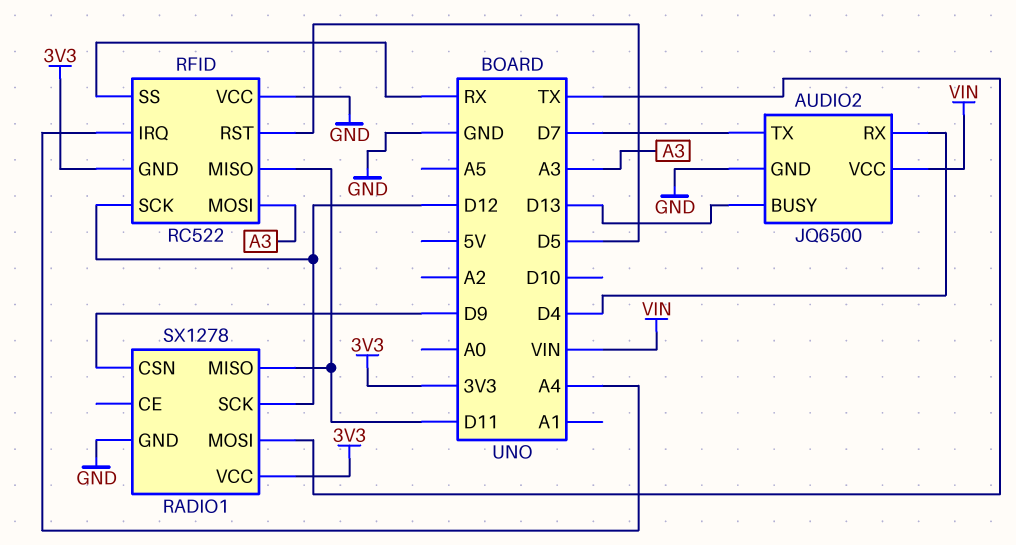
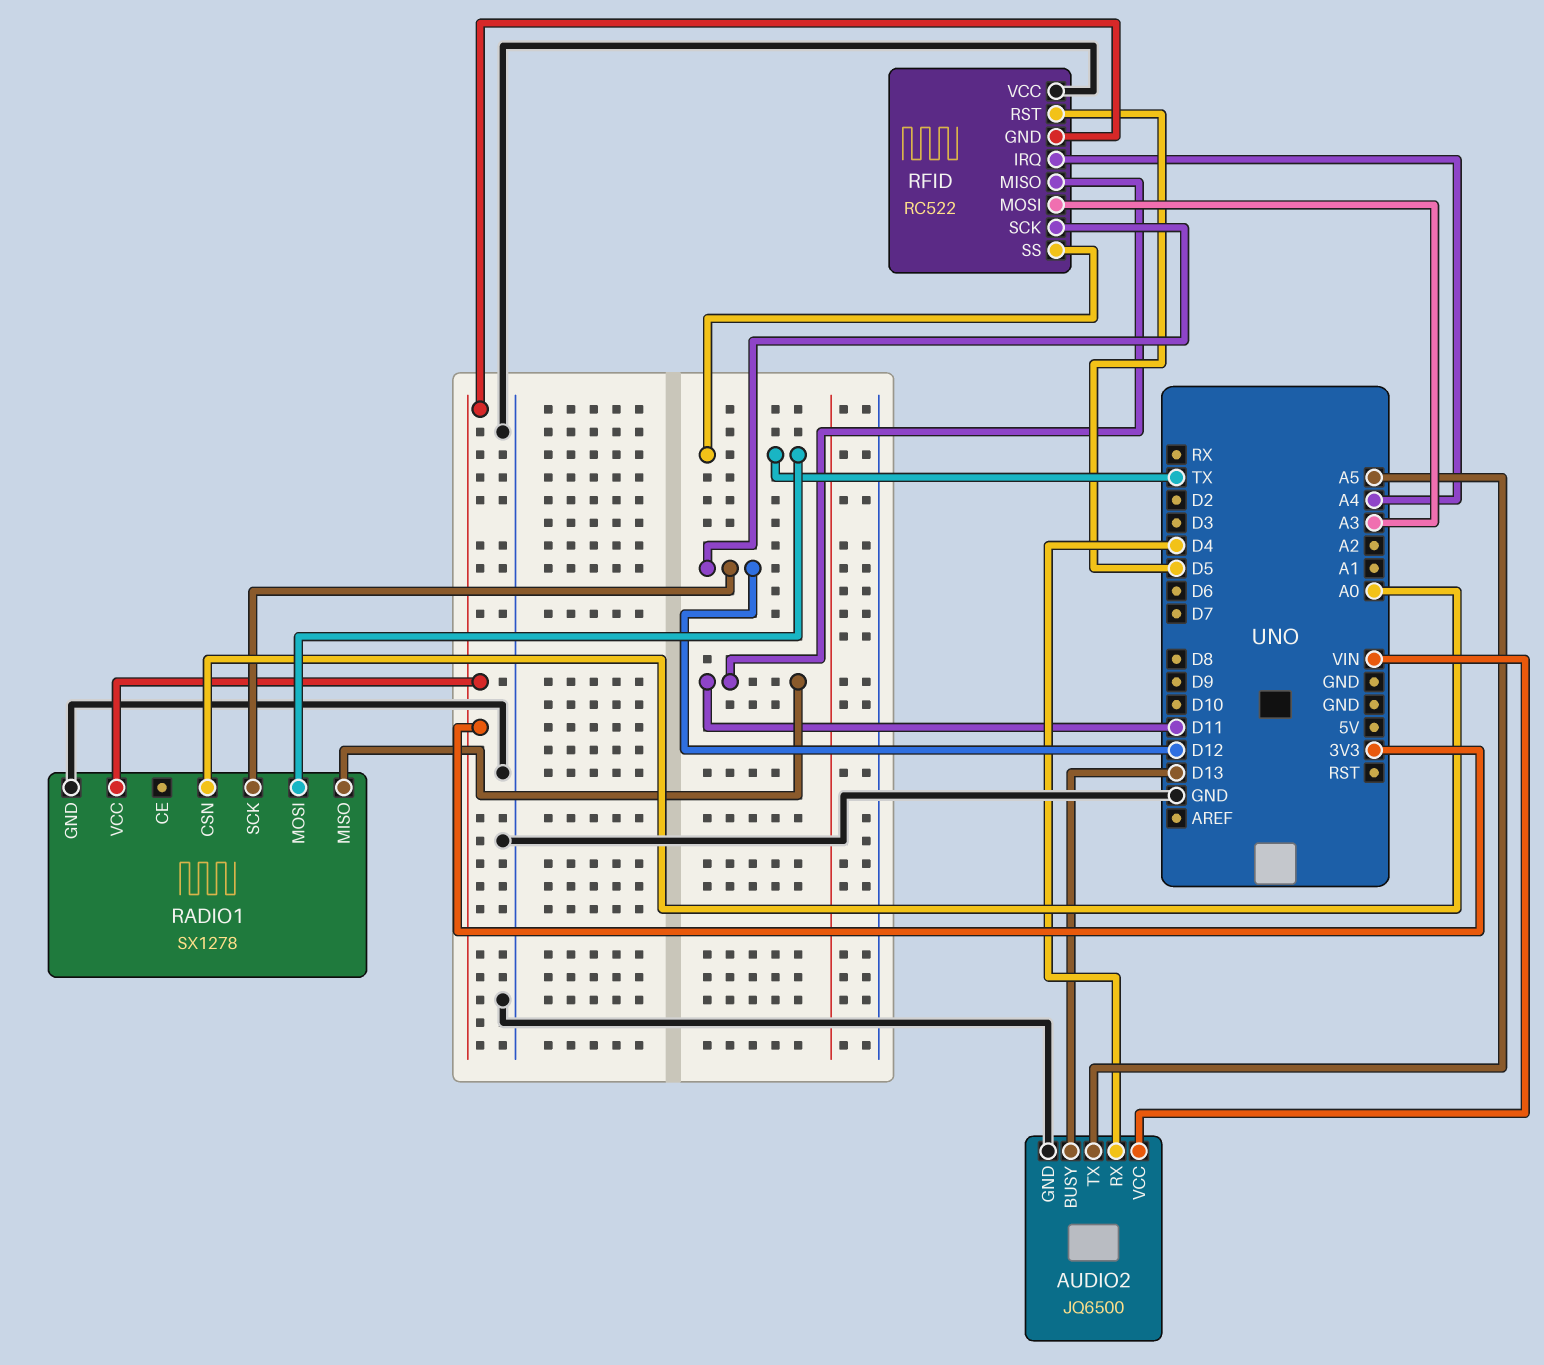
AUDIO2 pin TX: D7 -> A5
RADIO1 pin CSN: D9 -> A0
RFID pin SS: RX -> TX

